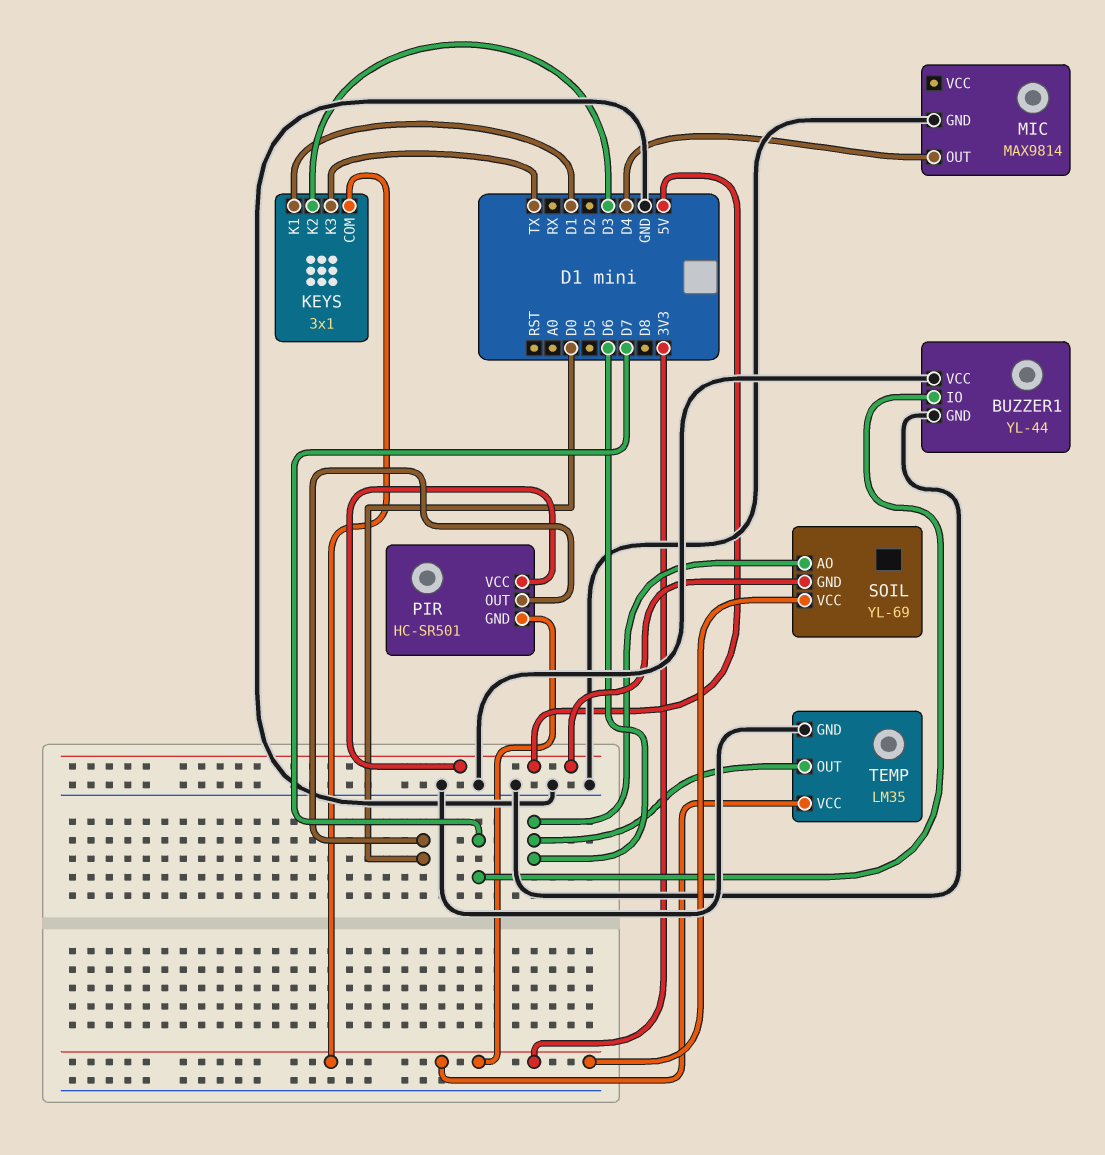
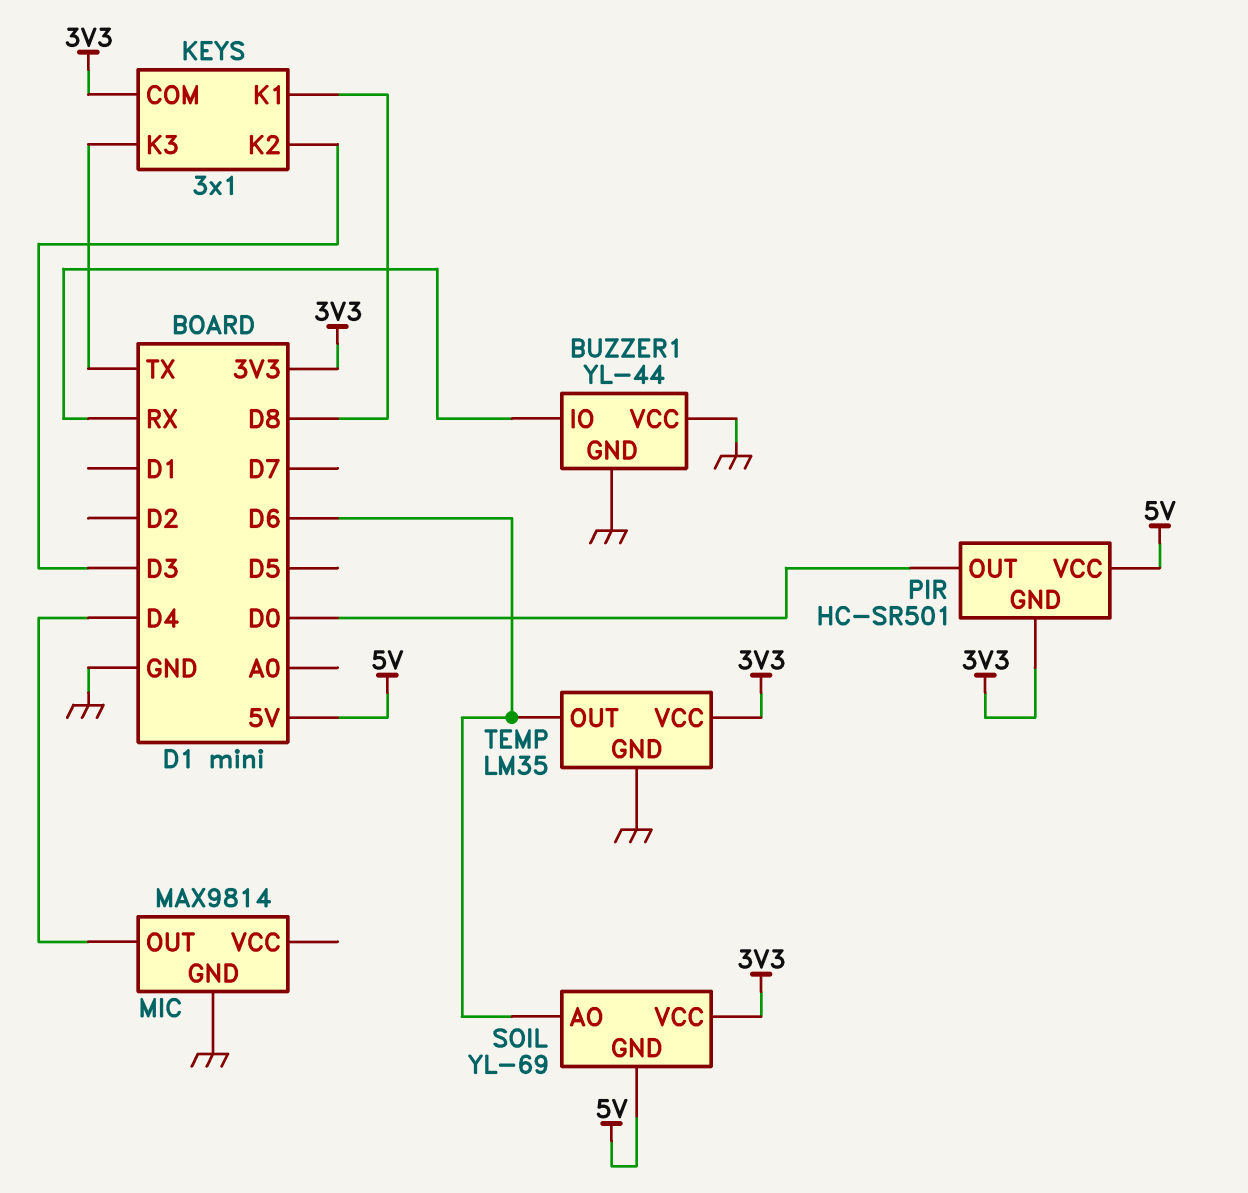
BUZZER1 pin IO: D7 -> RX
KEYS pin K1: D1 -> D8

